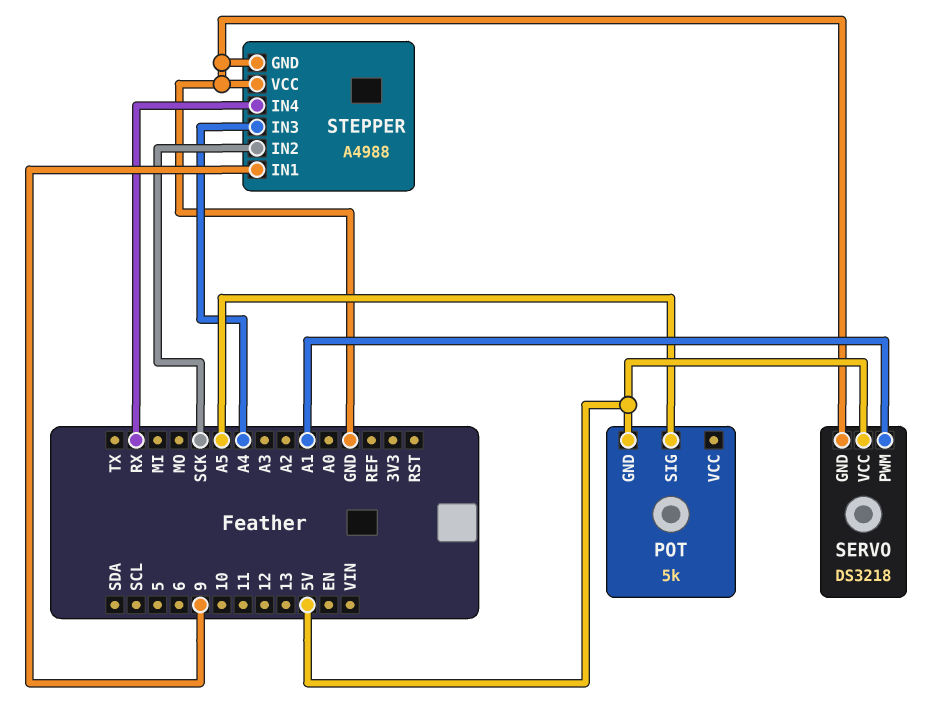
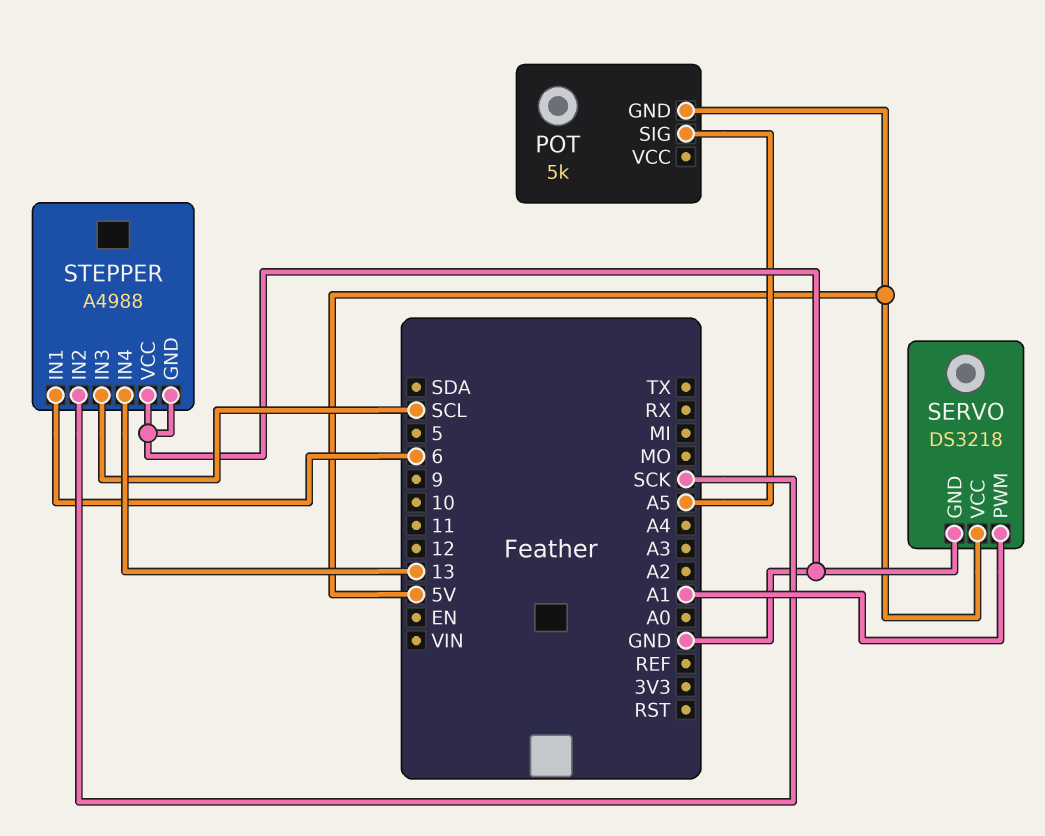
STEPPER pin IN1: 9 -> 6
STEPPER pin IN3: A4 -> SCL
STEPPER pin IN4: RX -> 13

